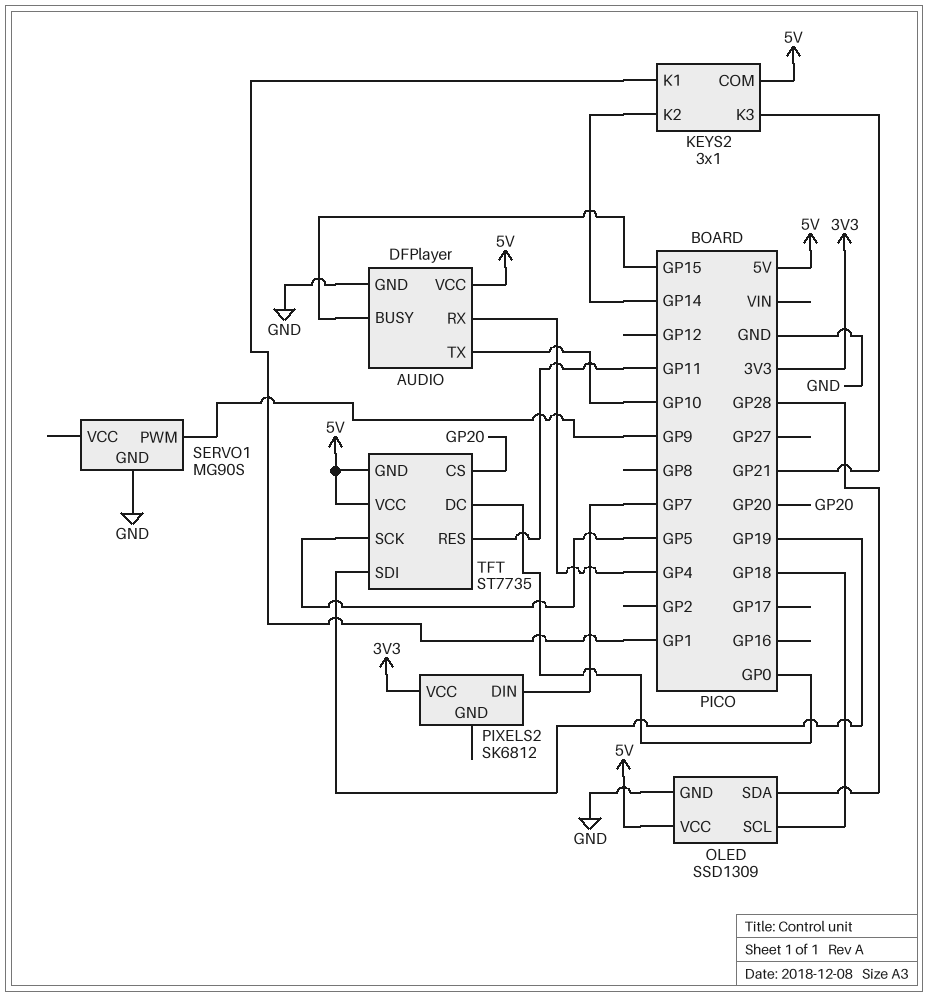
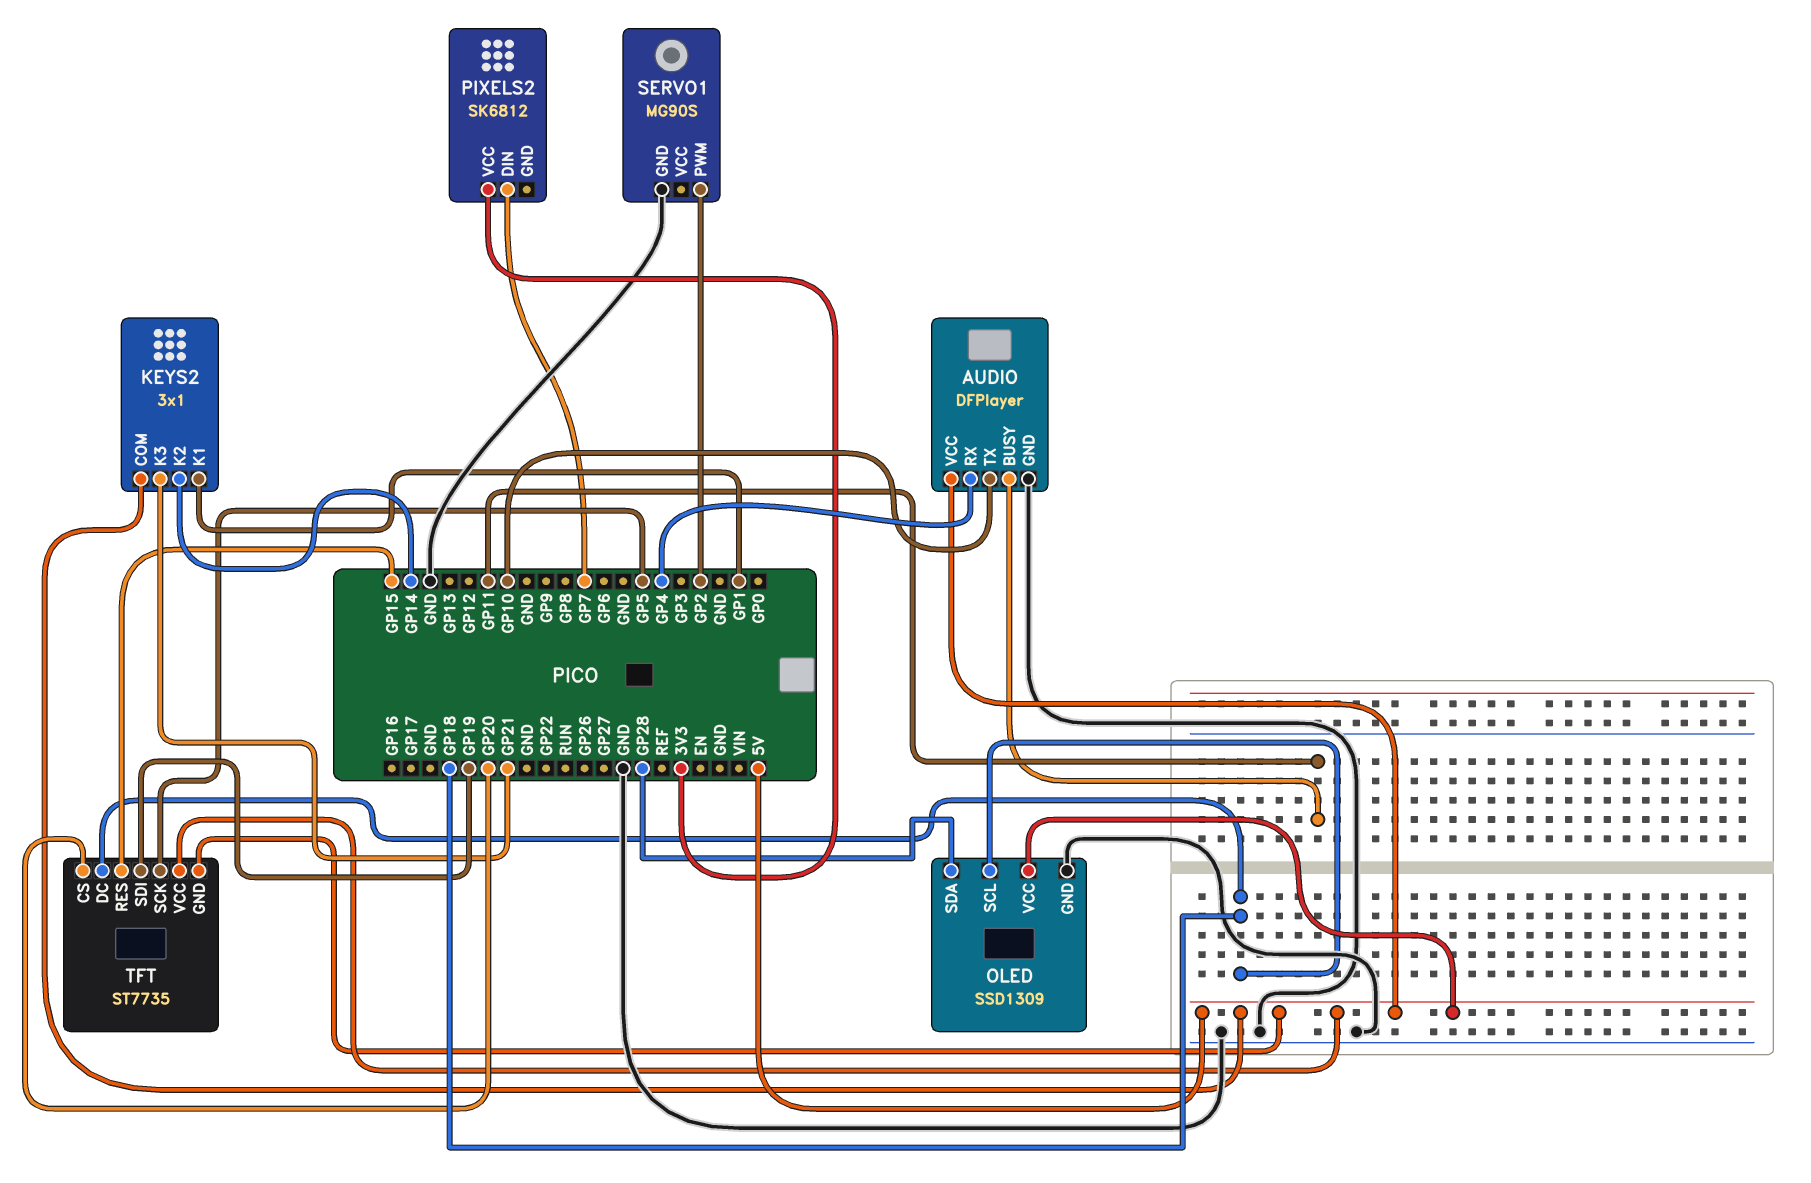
AUDIO pin BUSY: GP15 -> GP11
SERVO1 pin PWM: GP9 -> GP2
TFT pin DC: GP0 -> GP18
TFT pin RES: GP11 -> GP15

